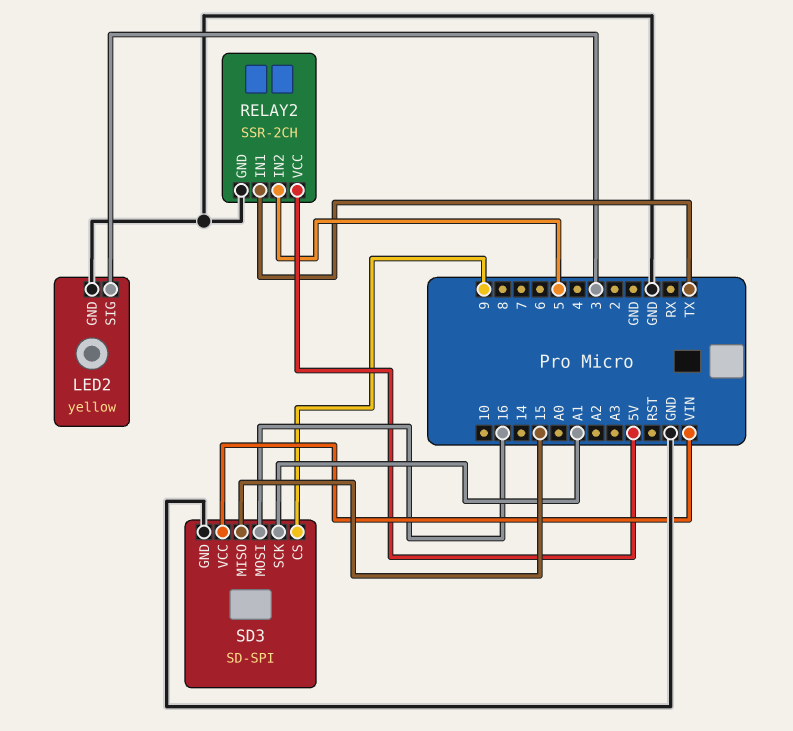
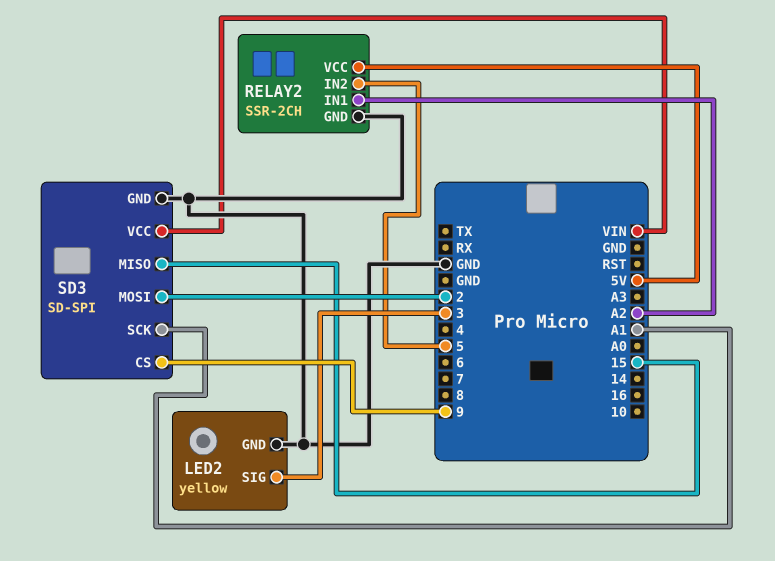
RELAY2 pin IN1: TX -> A2
SD3 pin MOSI: 16 -> 2

